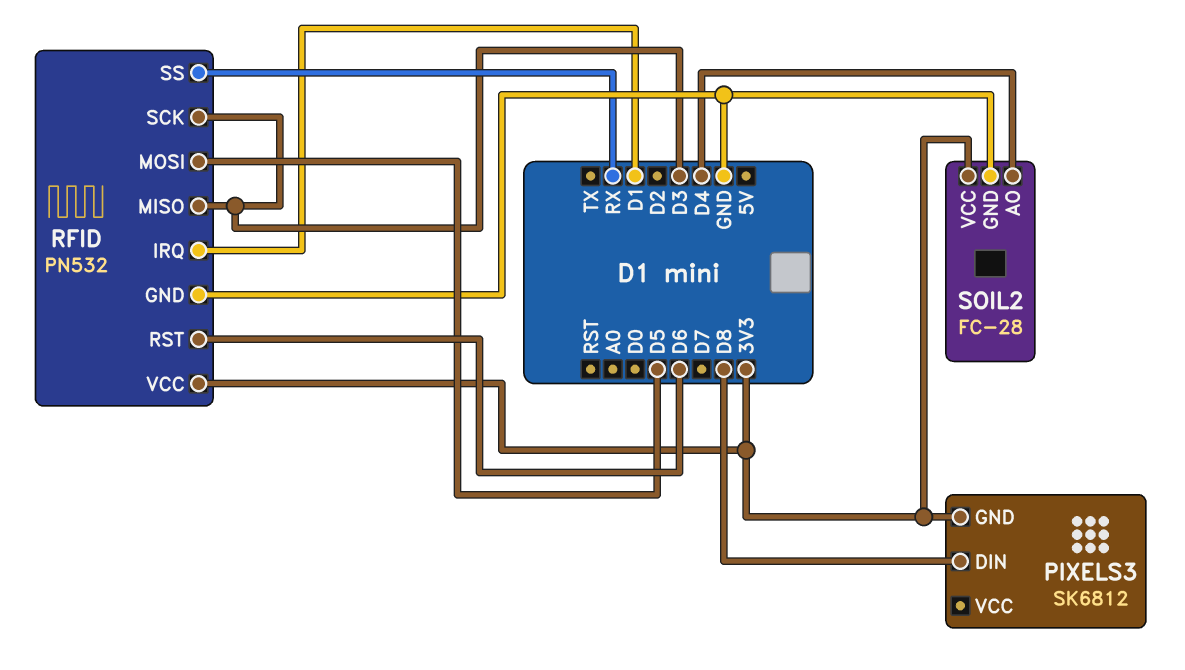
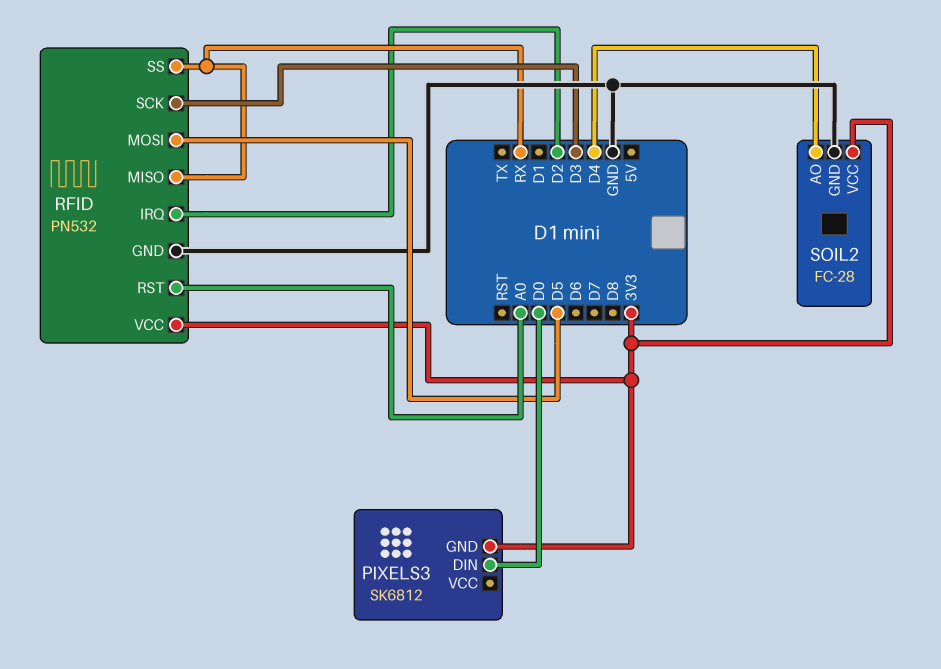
PIXELS3 pin DIN: D8 -> D0
RFID pin IRQ: D1 -> D2
RFID pin MISO: D3 -> RX
RFID pin RST: D6 -> A0

